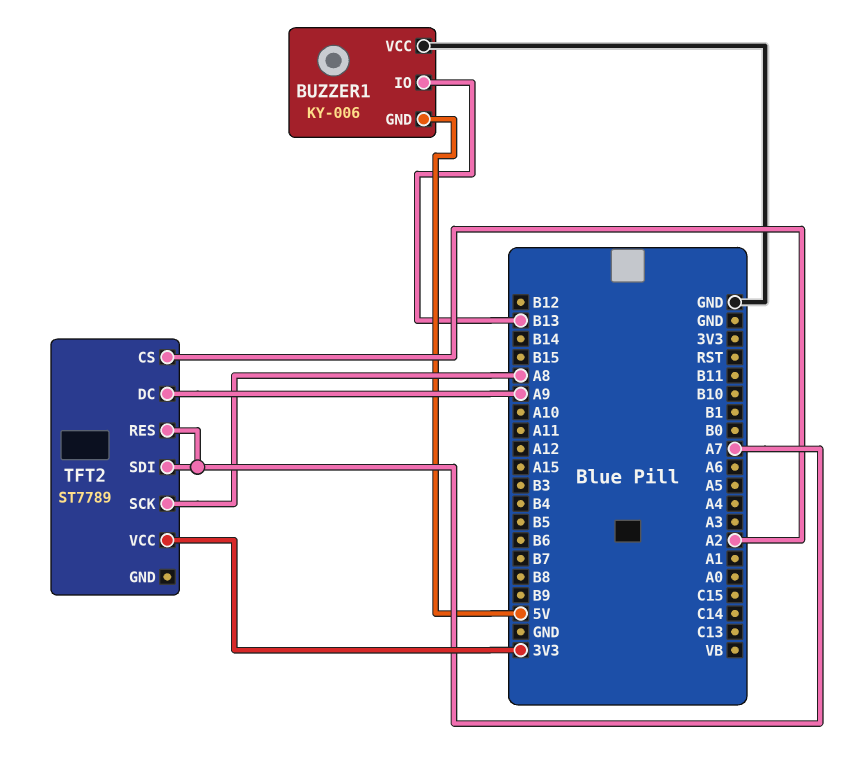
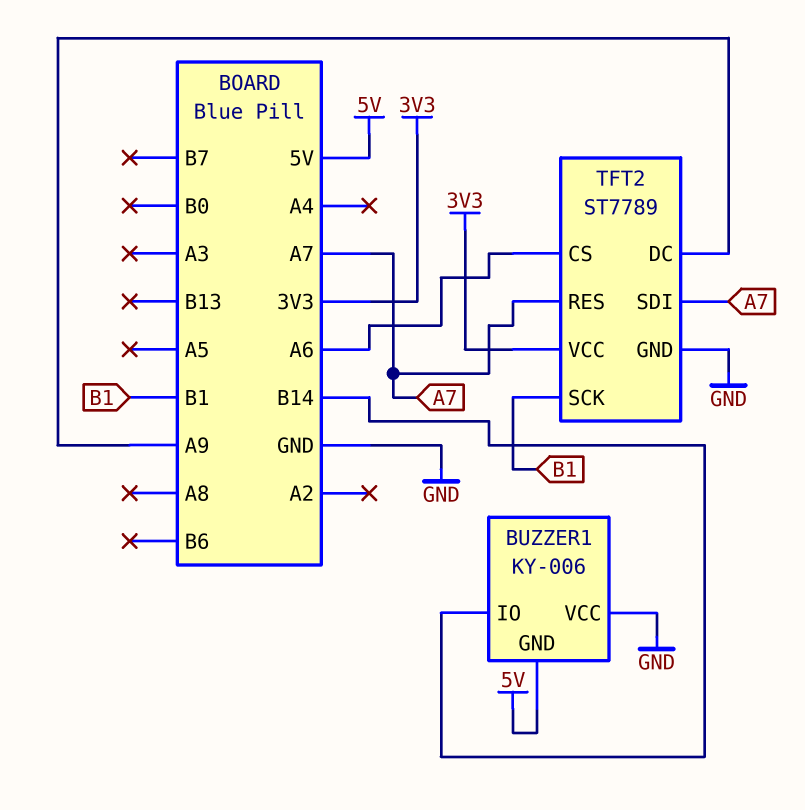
BUZZER1 pin IO: B13 -> B14
TFT2 pin CS: A2 -> A6
TFT2 pin GND: none -> GND
TFT2 pin SCK: A8 -> B1

